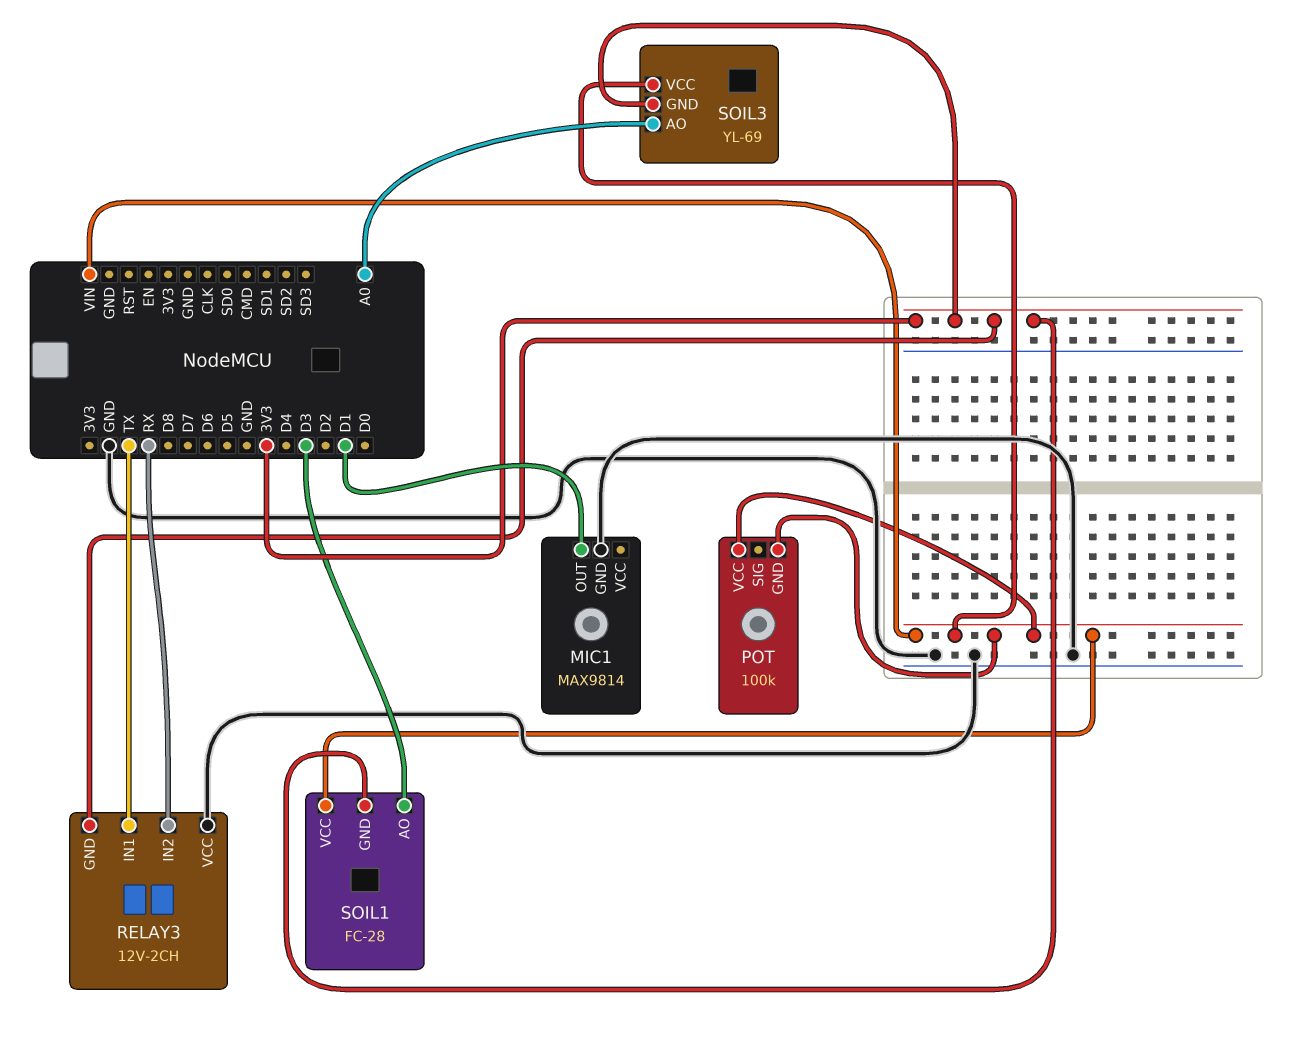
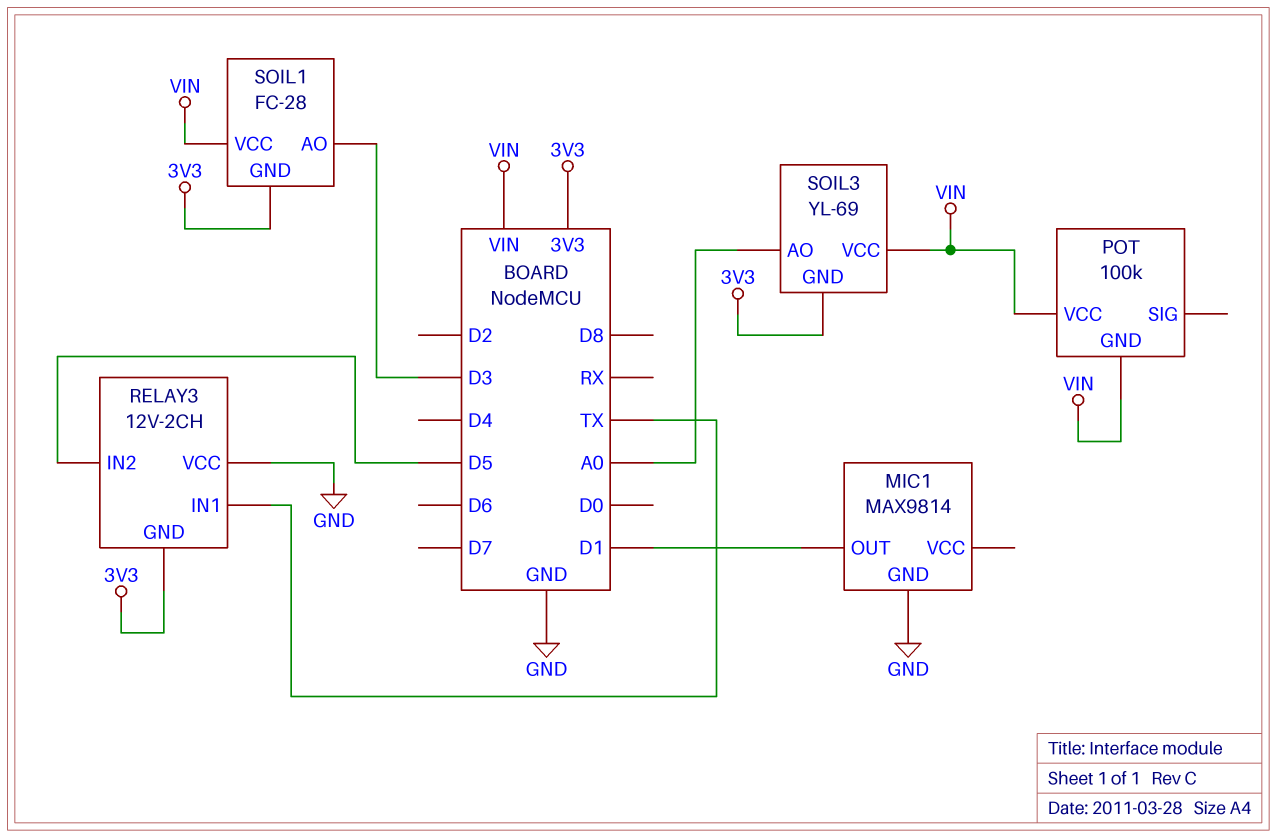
RELAY3 pin IN2: RX -> D5

